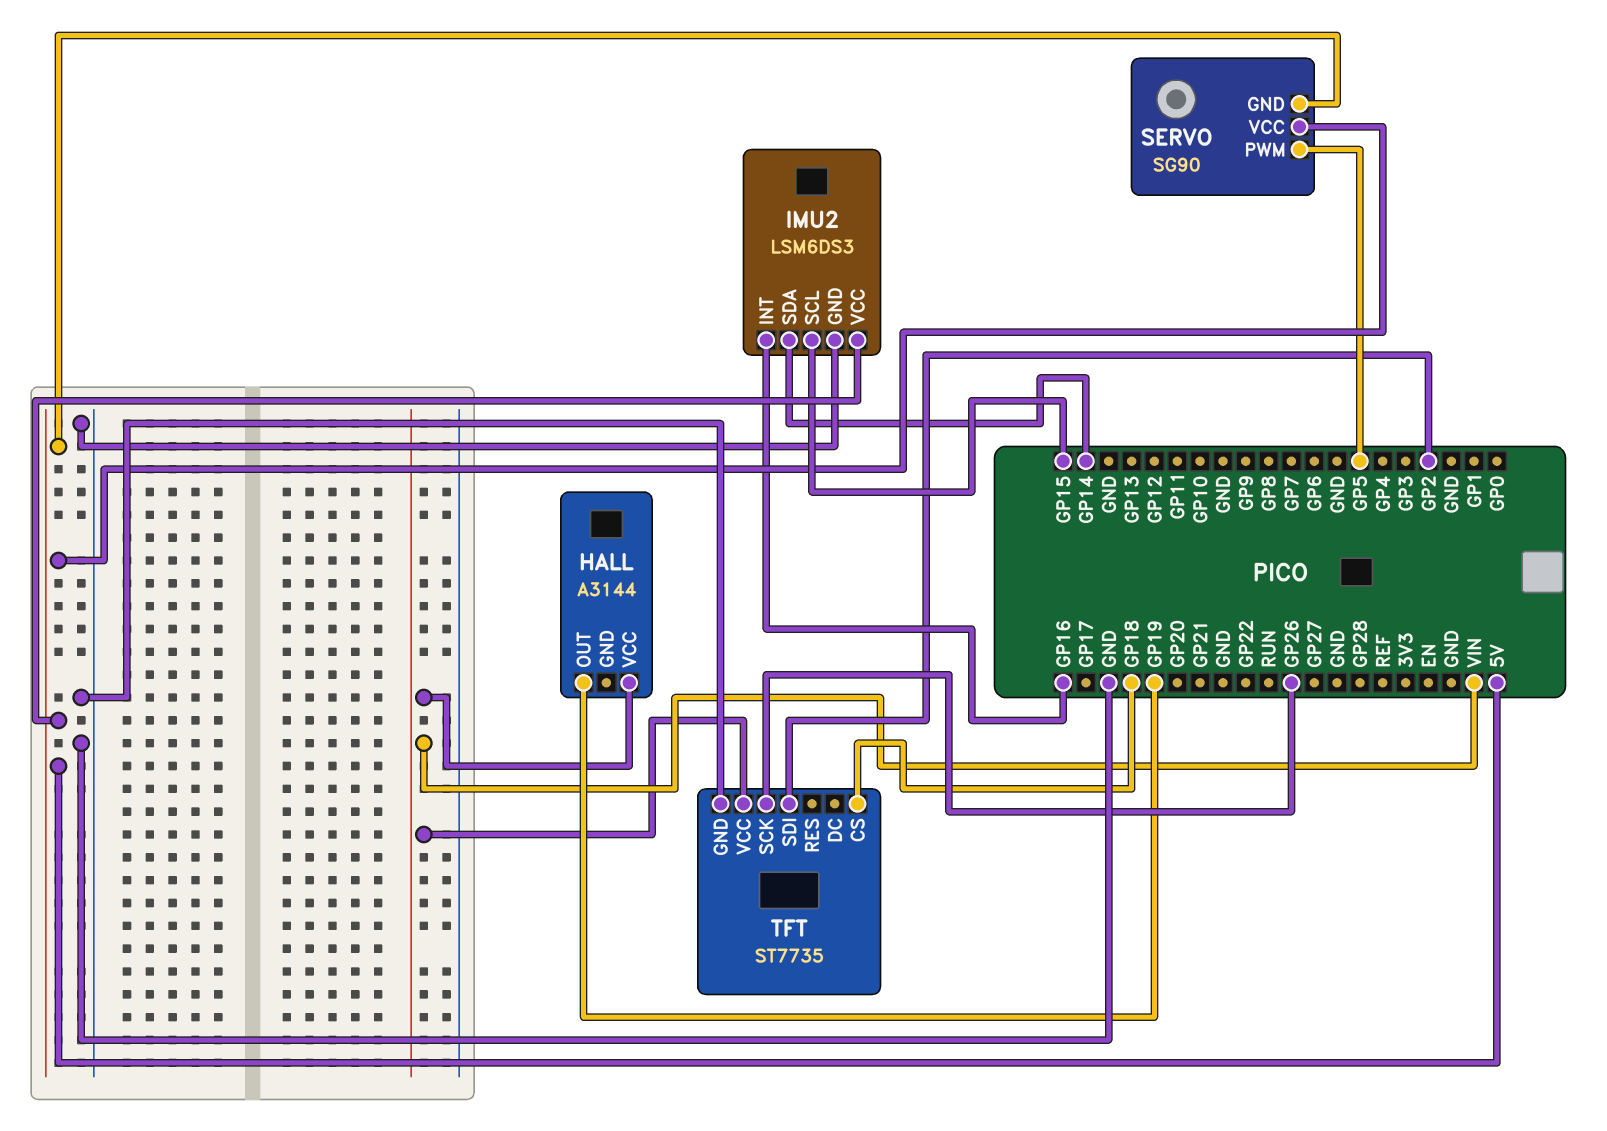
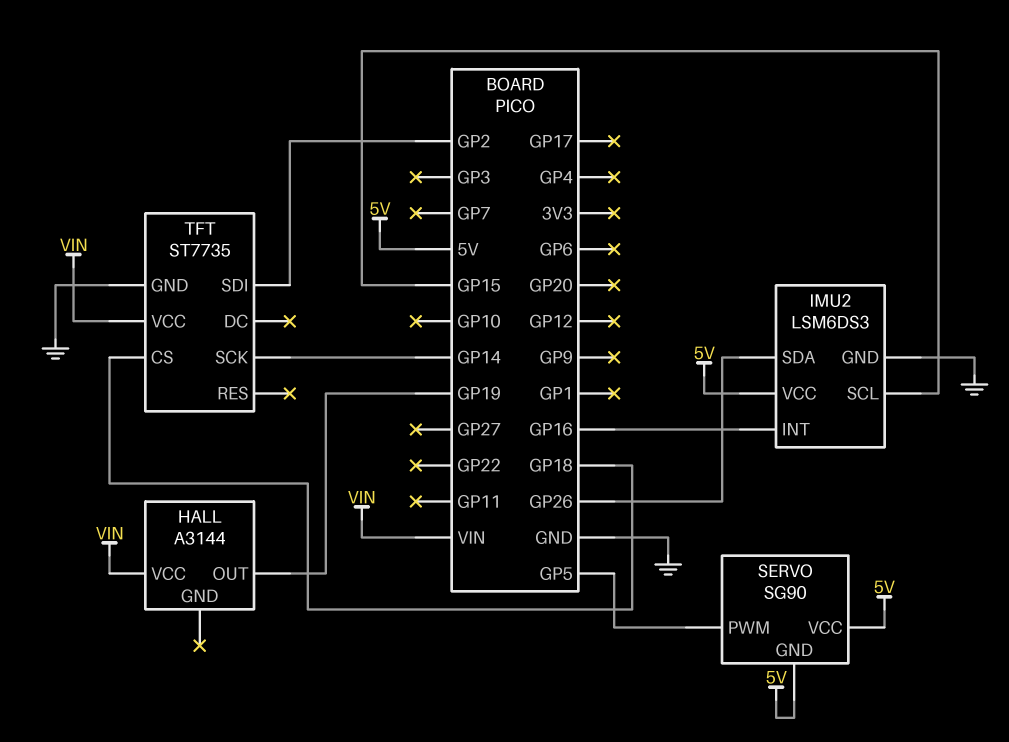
IMU2 pin SDA: GP14 -> GP26
TFT pin SCK: GP26 -> GP14

